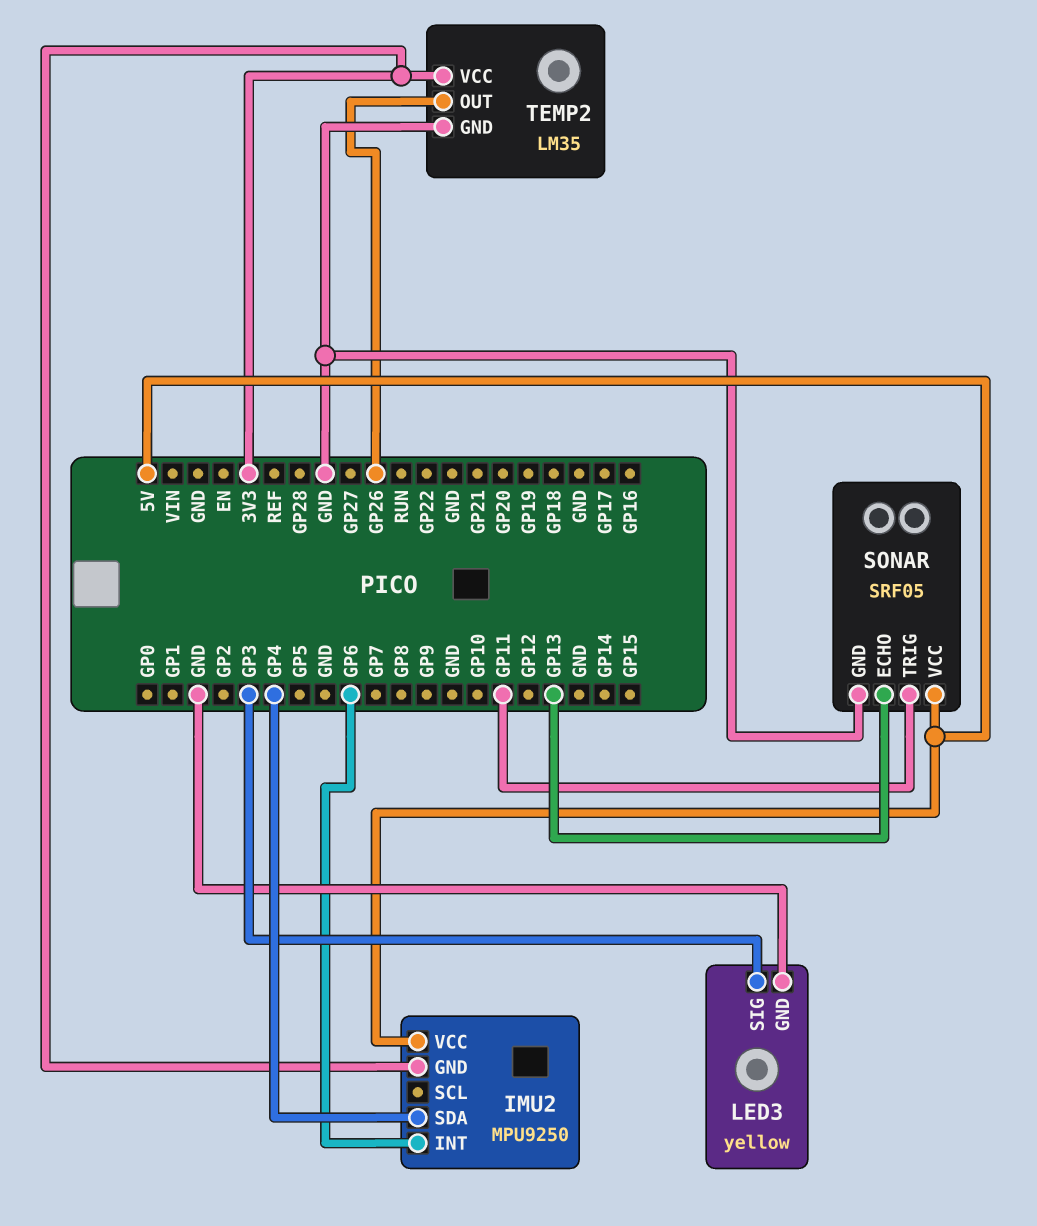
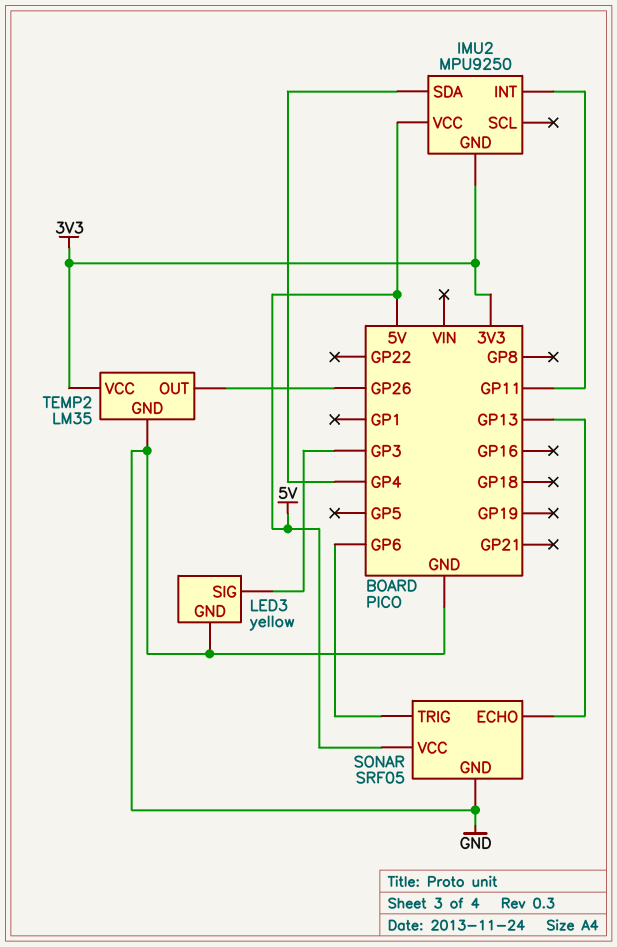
IMU2 pin INT: GP6 -> GP11
SONAR pin TRIG: GP11 -> GP6

